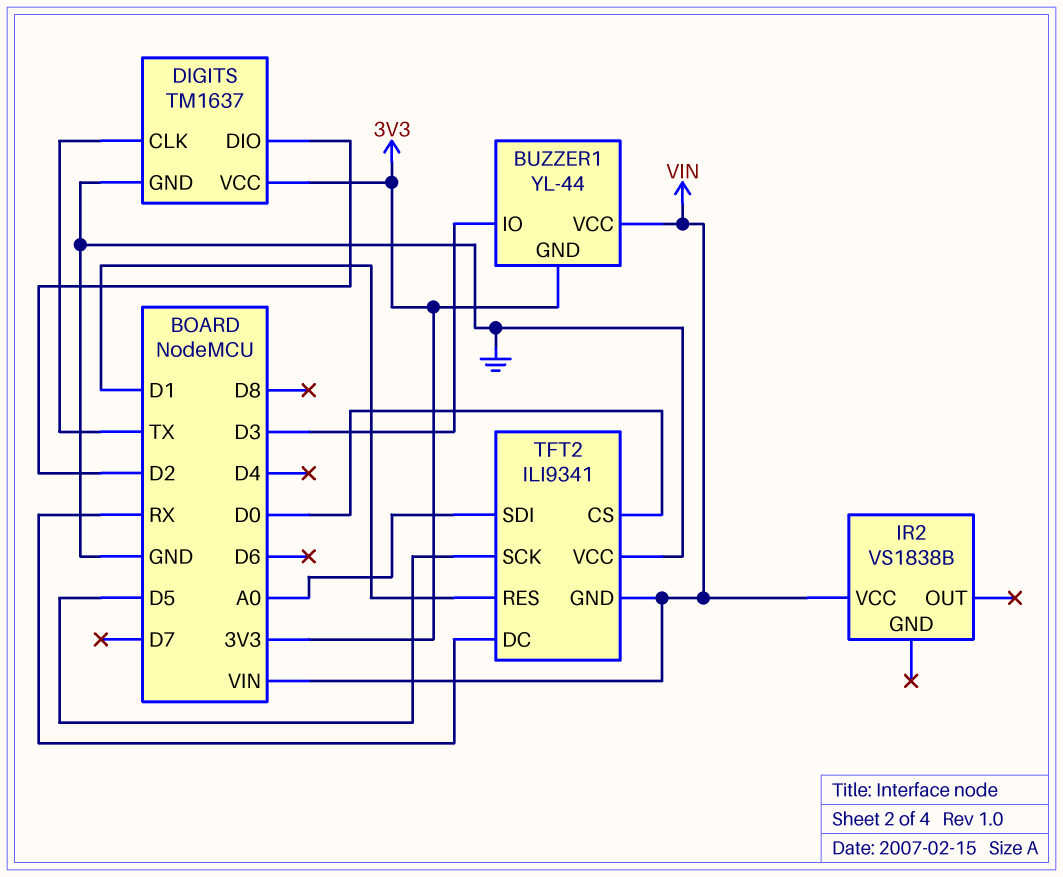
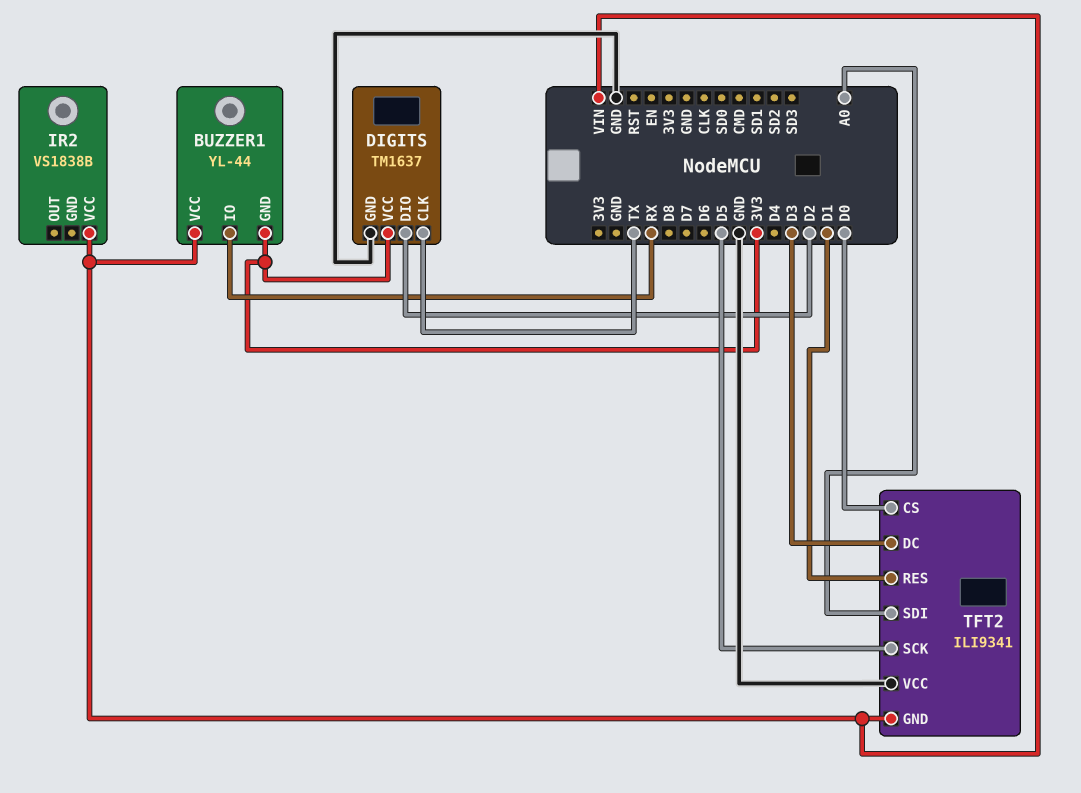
BUZZER1 pin IO: D3 -> RX
TFT2 pin DC: RX -> D3

